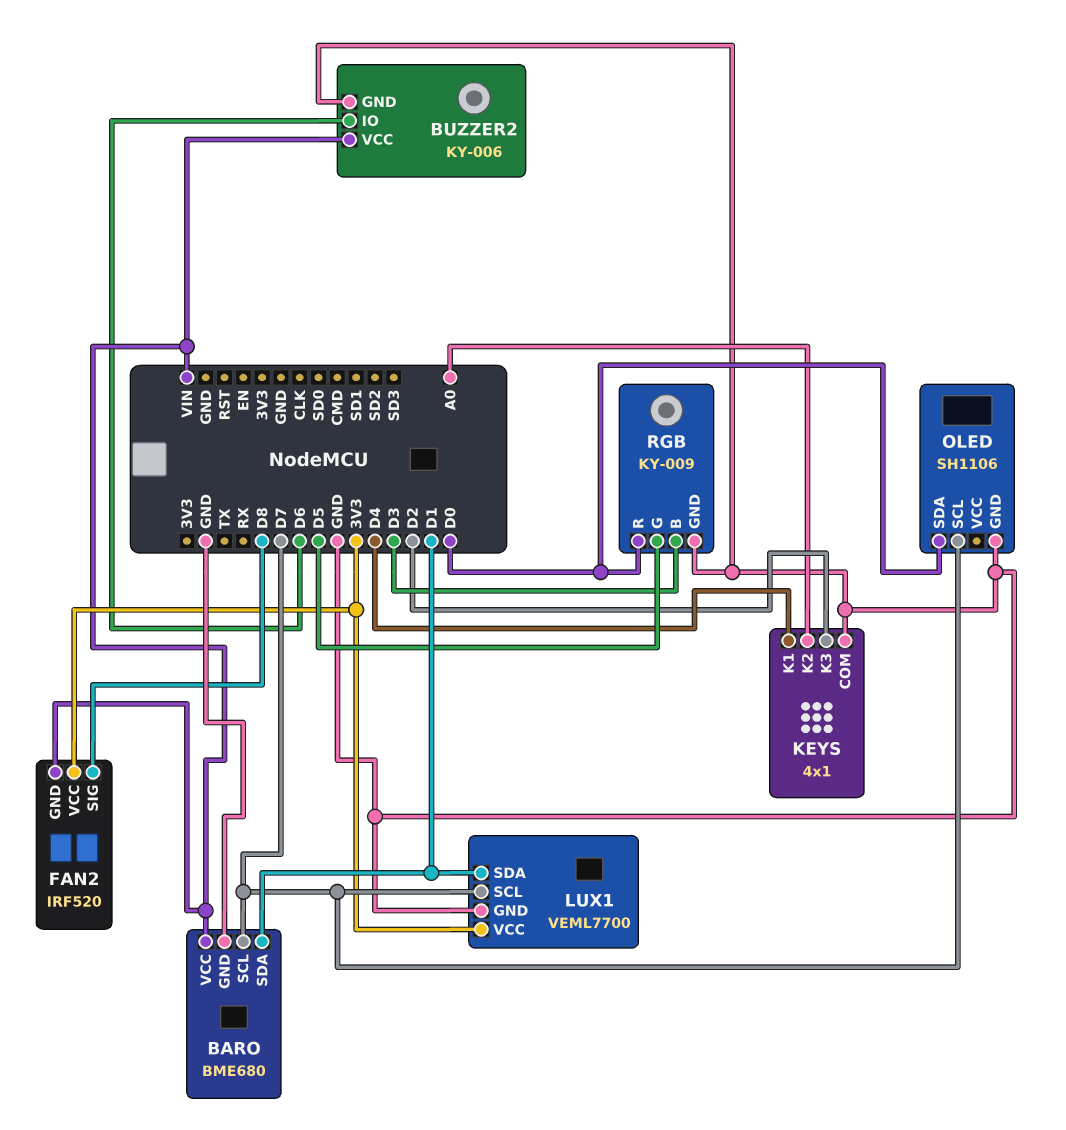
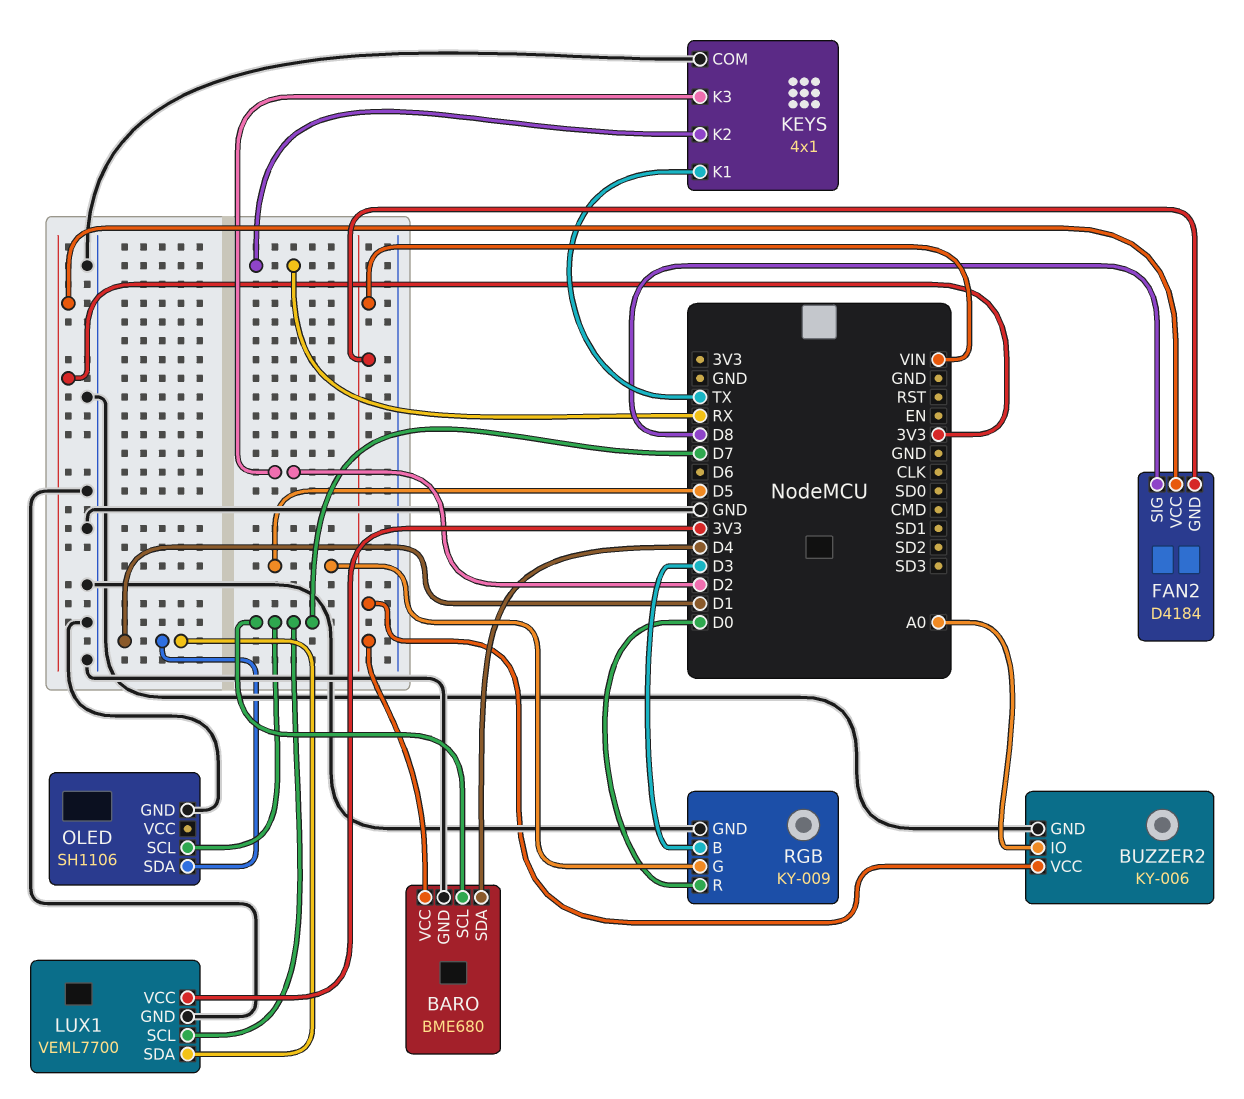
BARO pin SDA: D1 -> D4
BUZZER2 pin IO: D6 -> A0
FAN2: IRF520 -> D4184
KEYS pin K1: D4 -> TX
KEYS pin K2: A0 -> RX
OLED pin SDA: D0 -> D1

